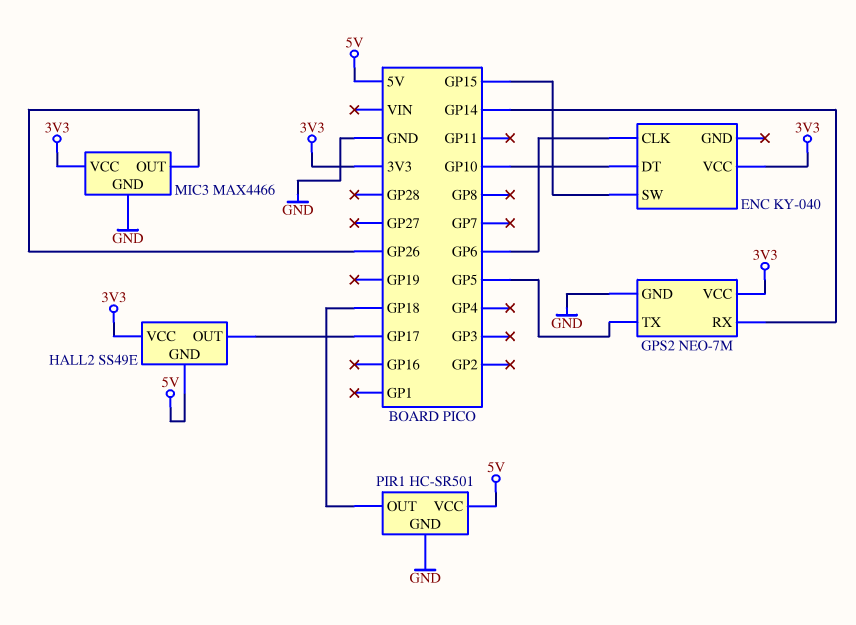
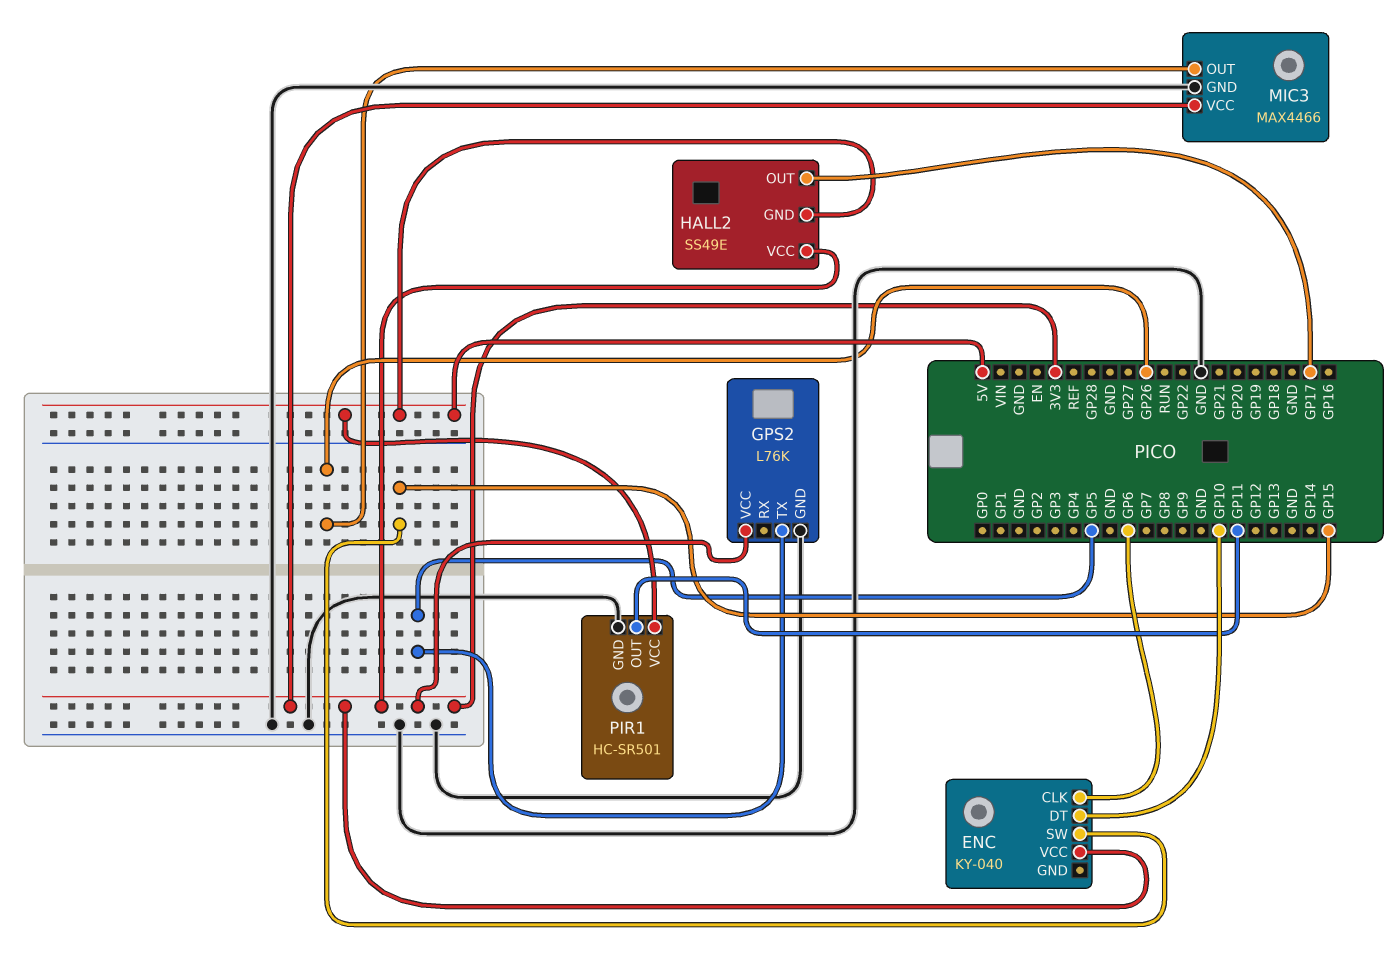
GPS2: NEO-7M -> L76K
GPS2 pin RX: GP14 -> none
PIR1 pin OUT: GP18 -> GP11

